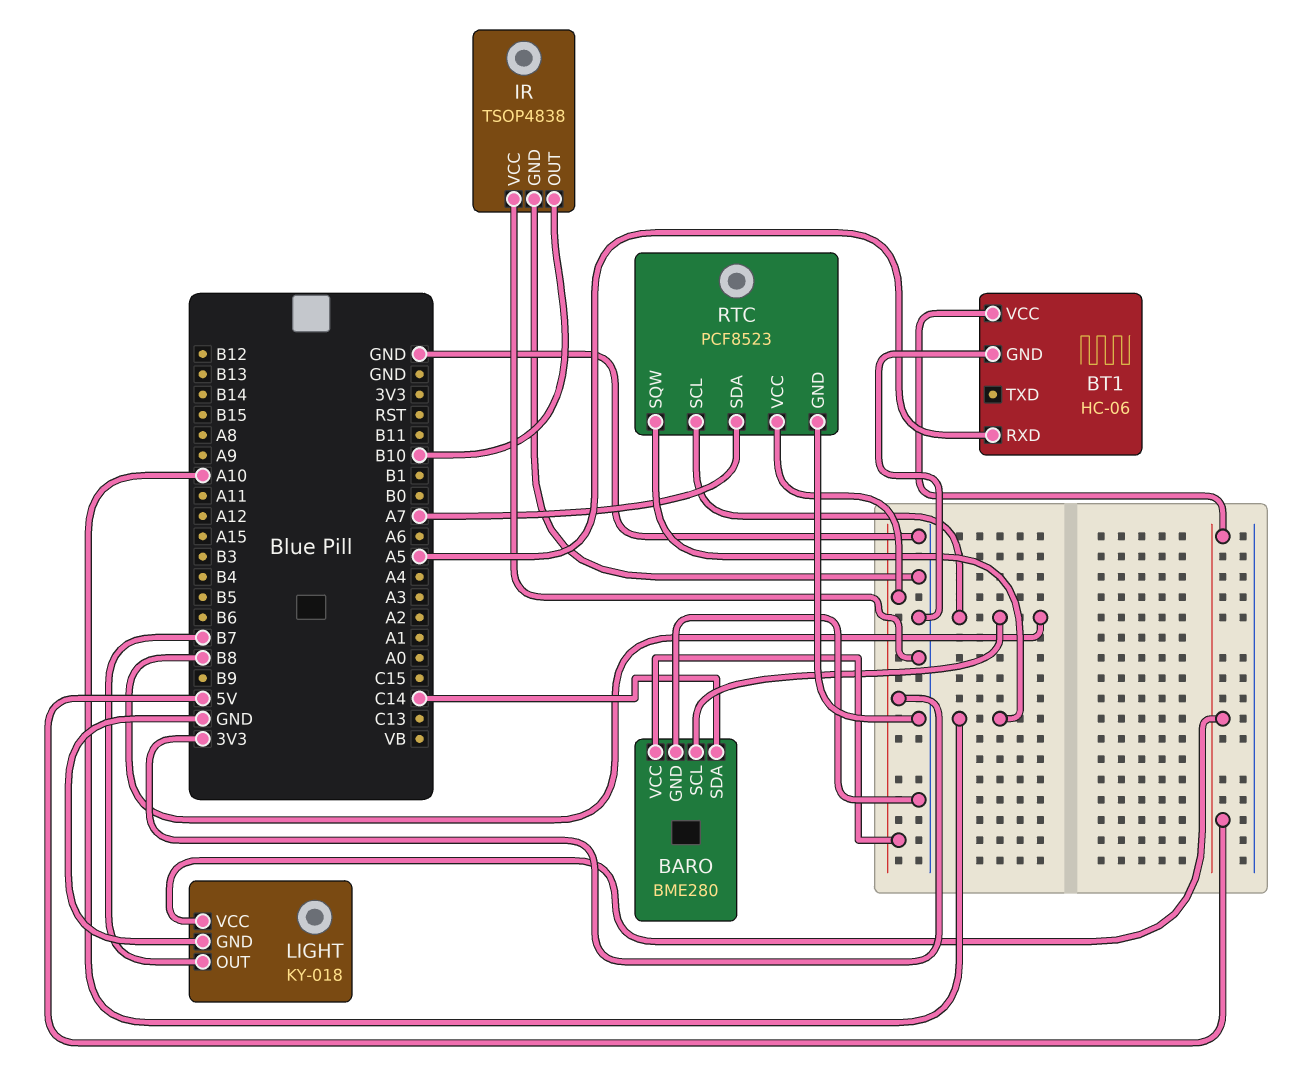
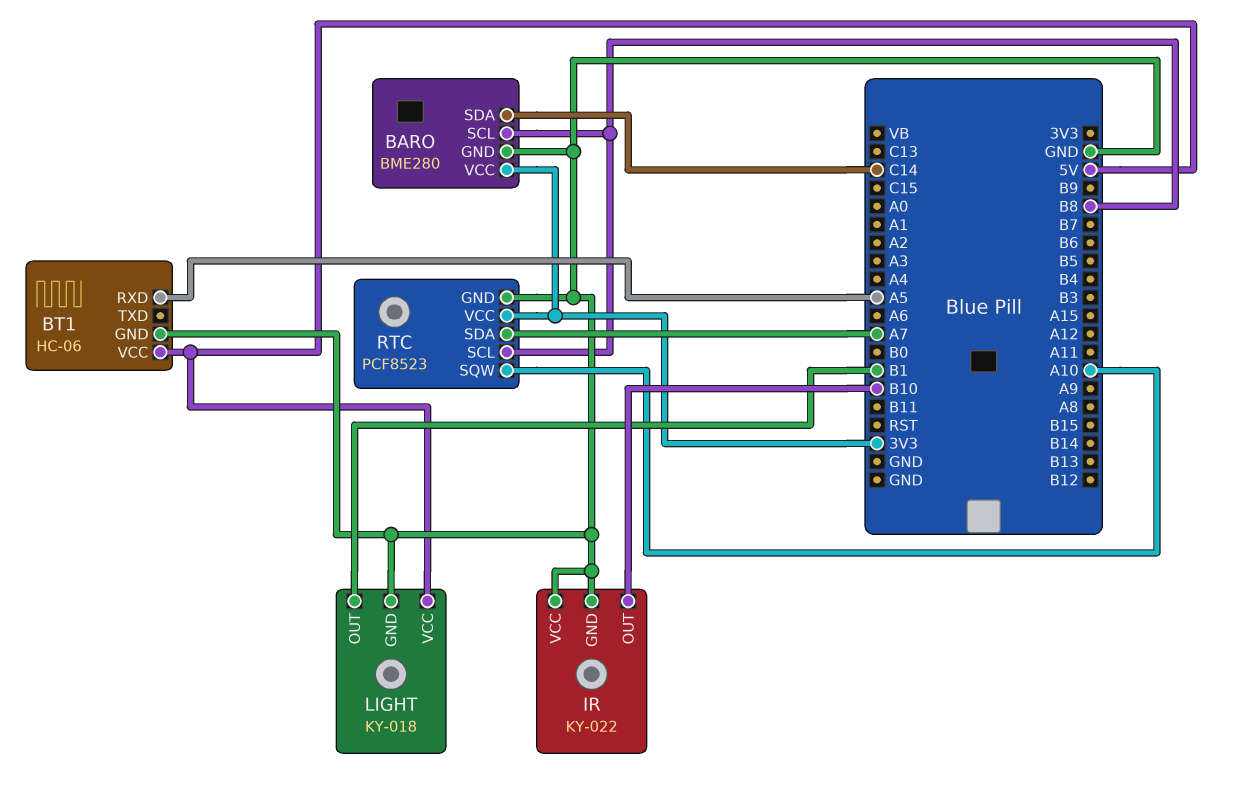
IR: TSOP4838 -> KY-022
LIGHT pin OUT: B7 -> B1

